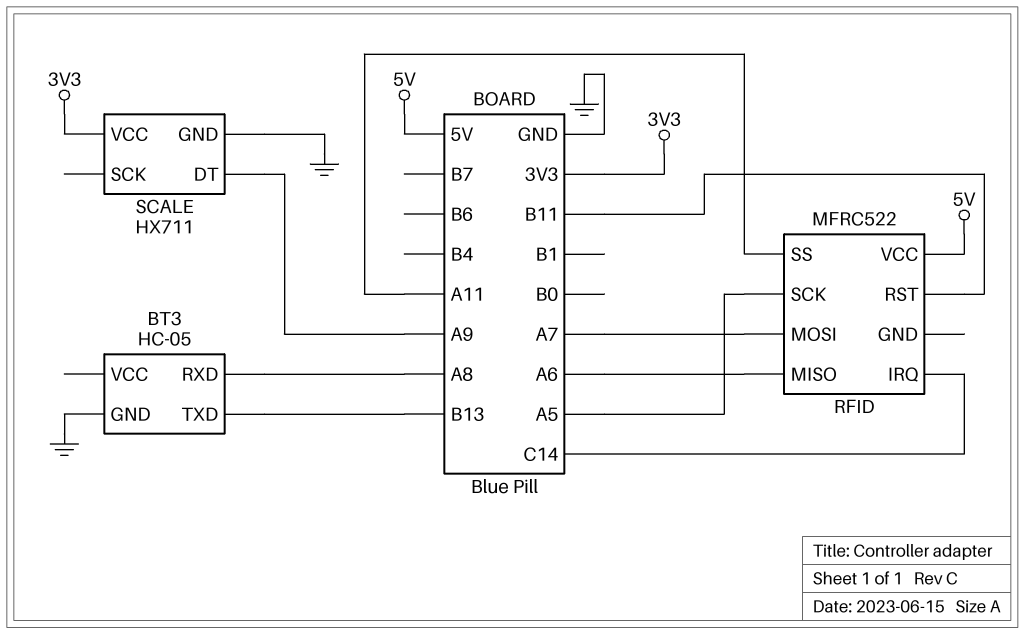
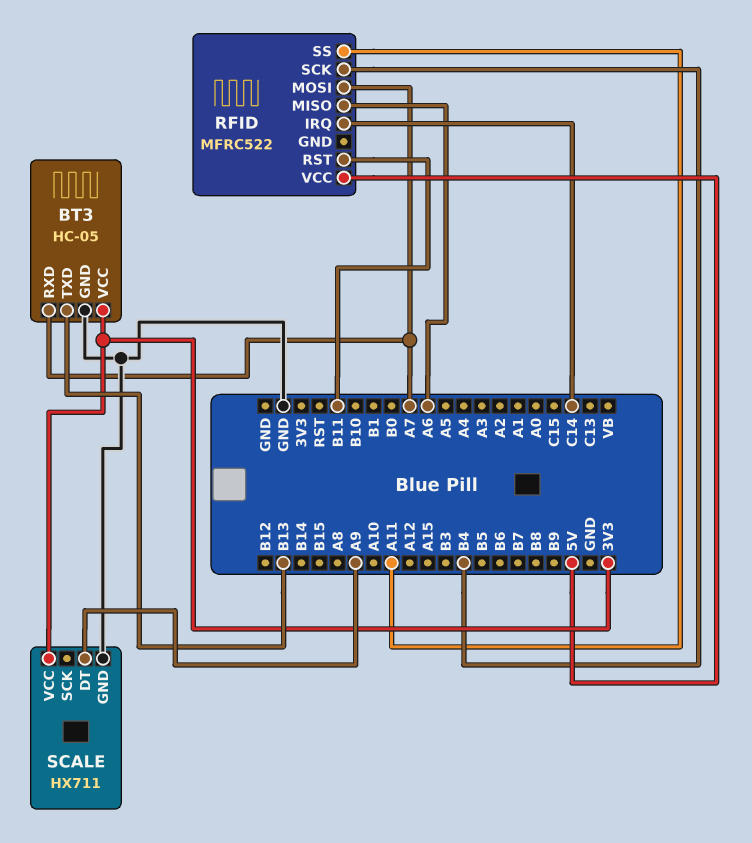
BT3 pin RXD: A8 -> A7
BT3 pin VCC: none -> 3V3
RFID pin SCK: A5 -> B4

